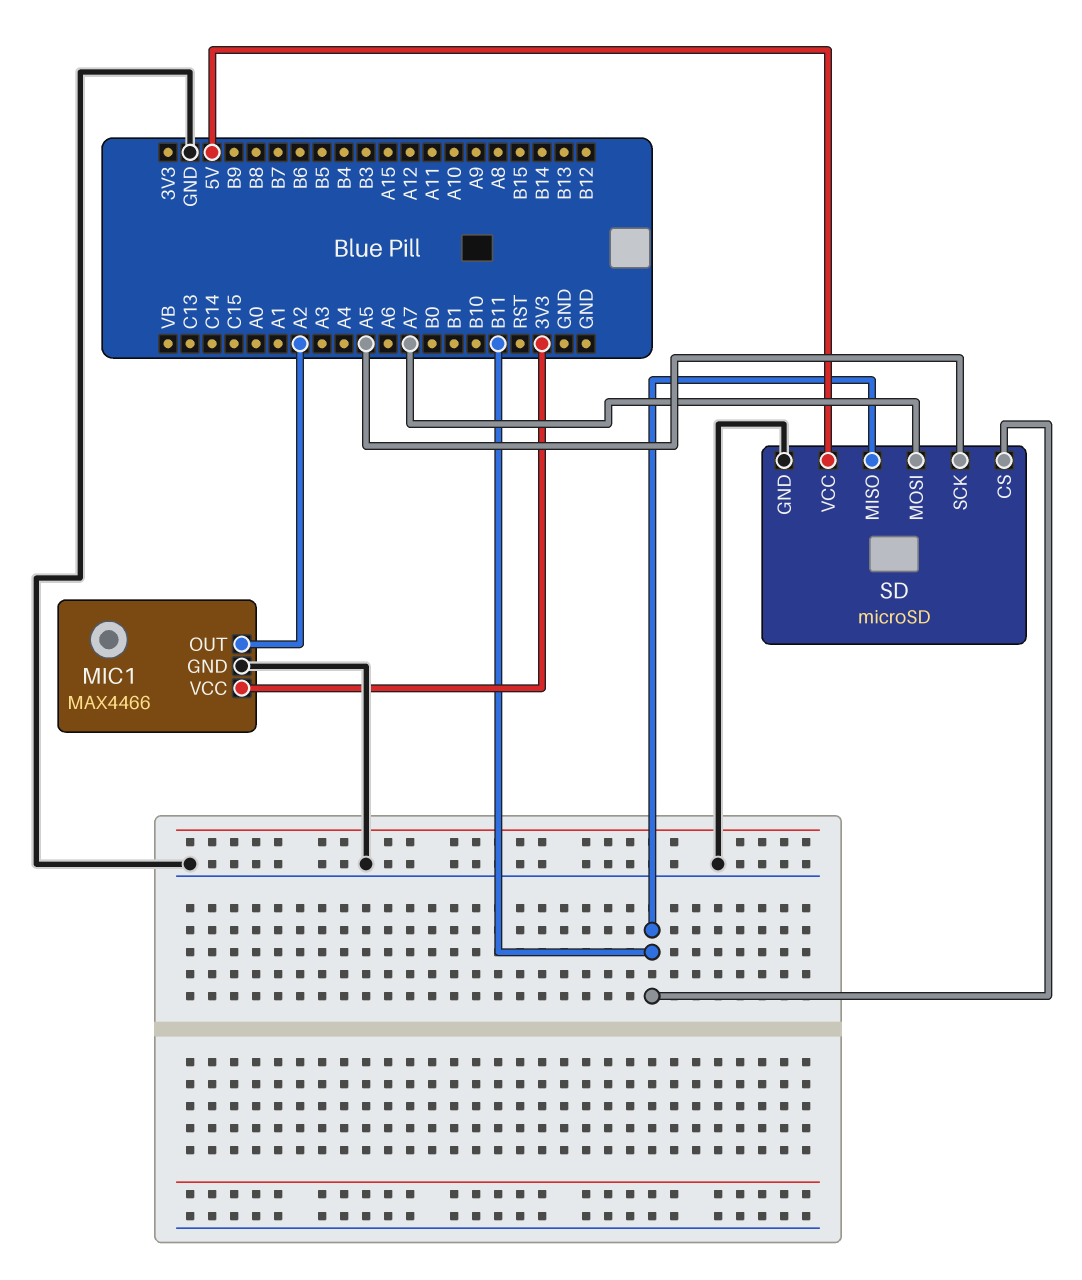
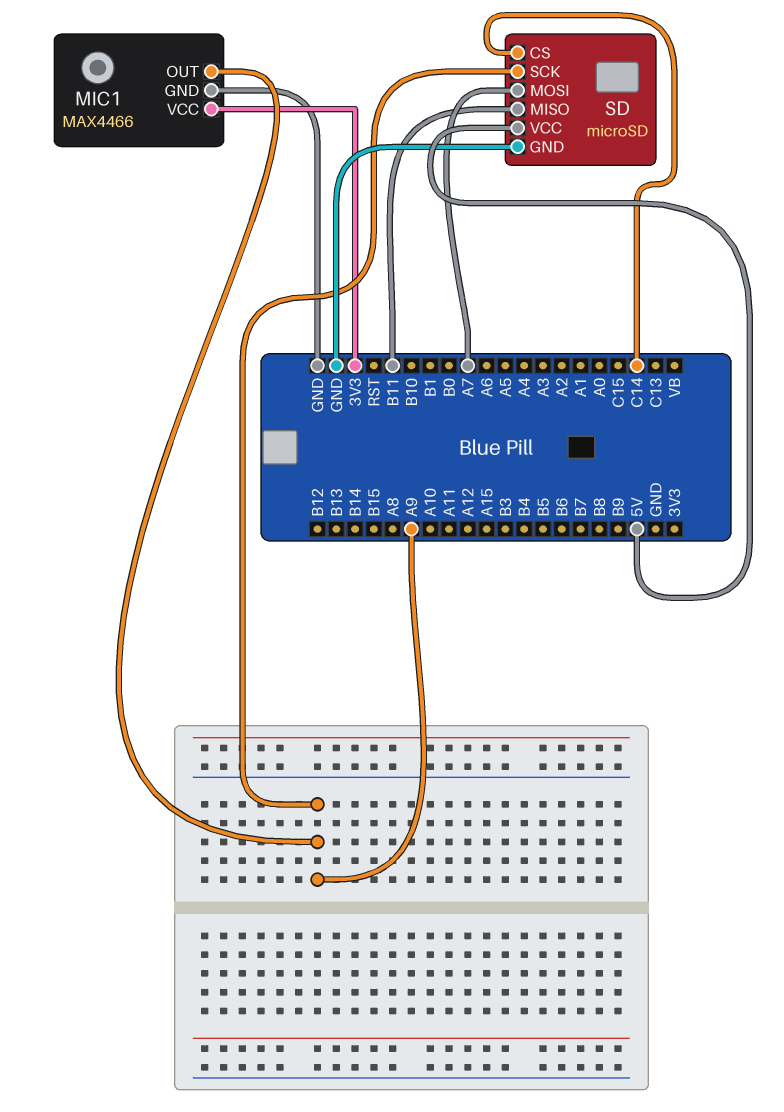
MIC1 pin OUT: A2 -> A9
SD pin CS: B11 -> C14
SD pin SCK: A5 -> A9

